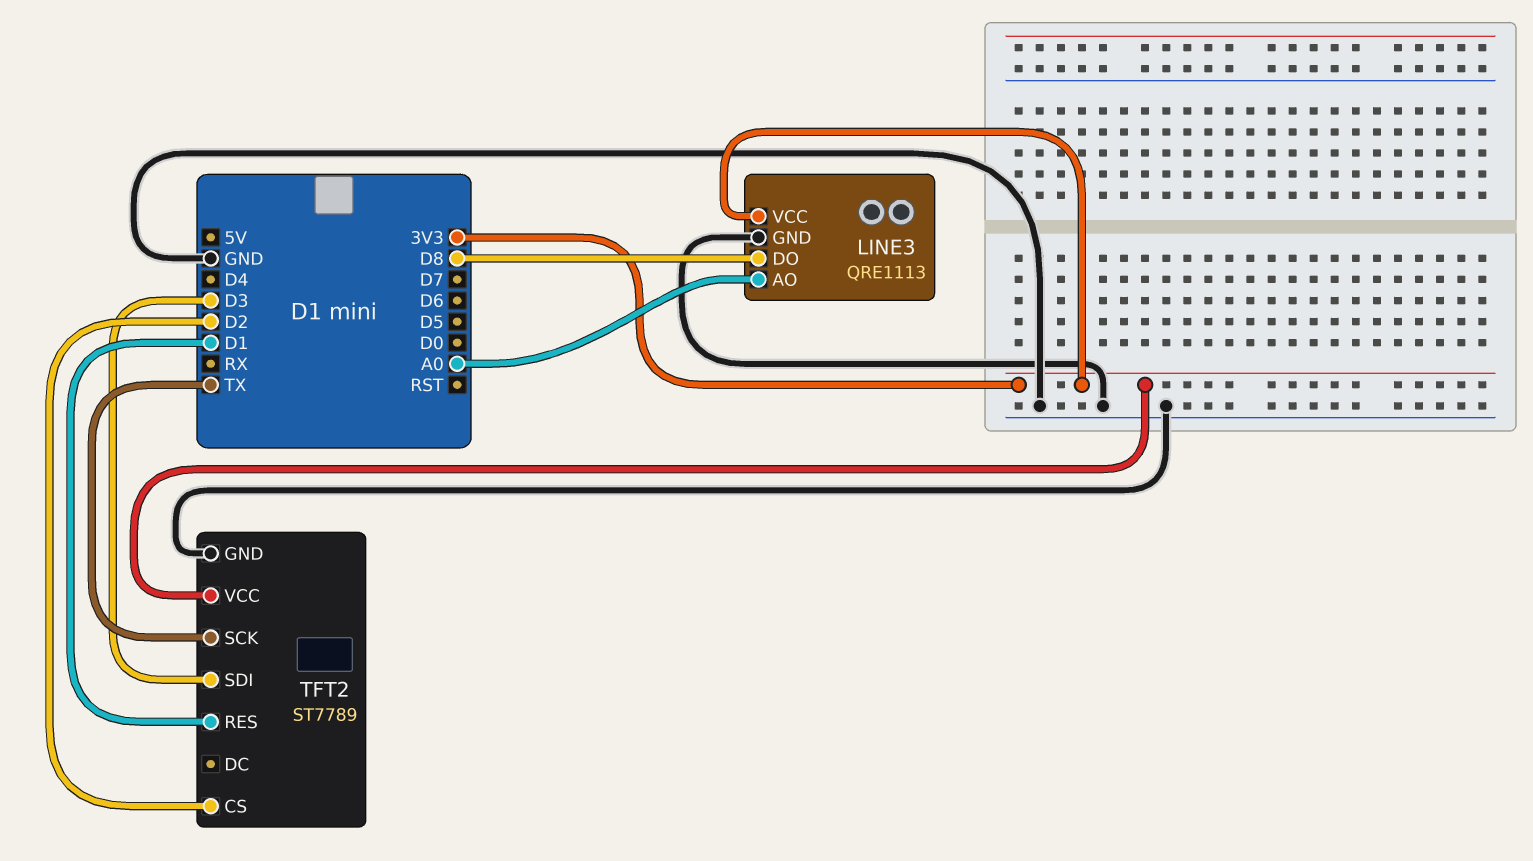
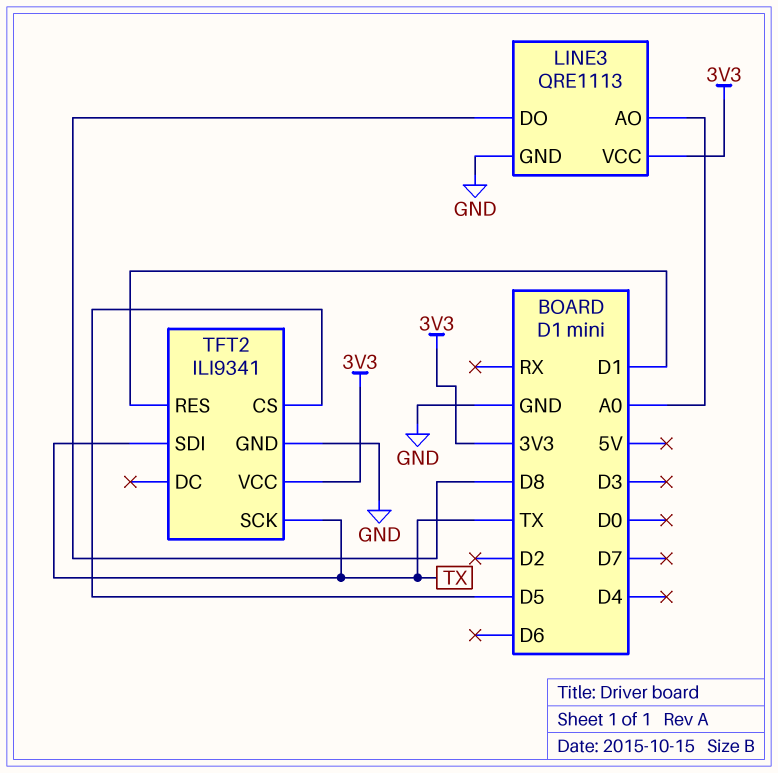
TFT2: ST7789 -> ILI9341
TFT2 pin CS: D2 -> D5
TFT2 pin SDI: D3 -> TX

